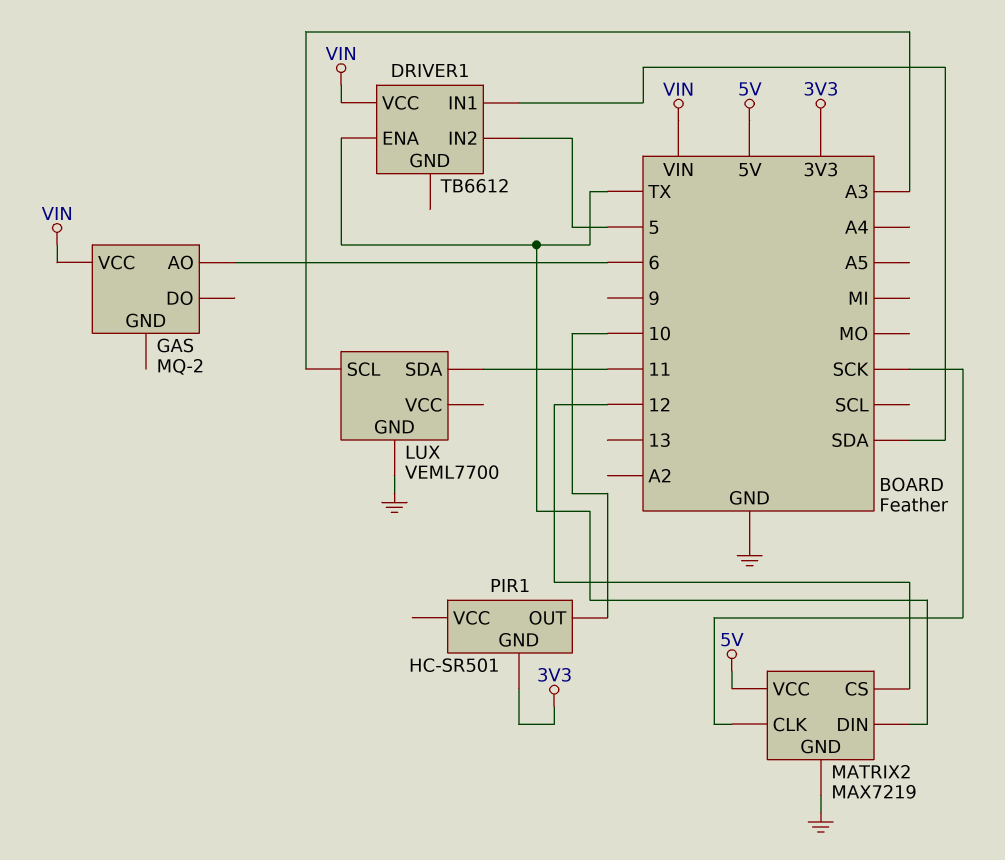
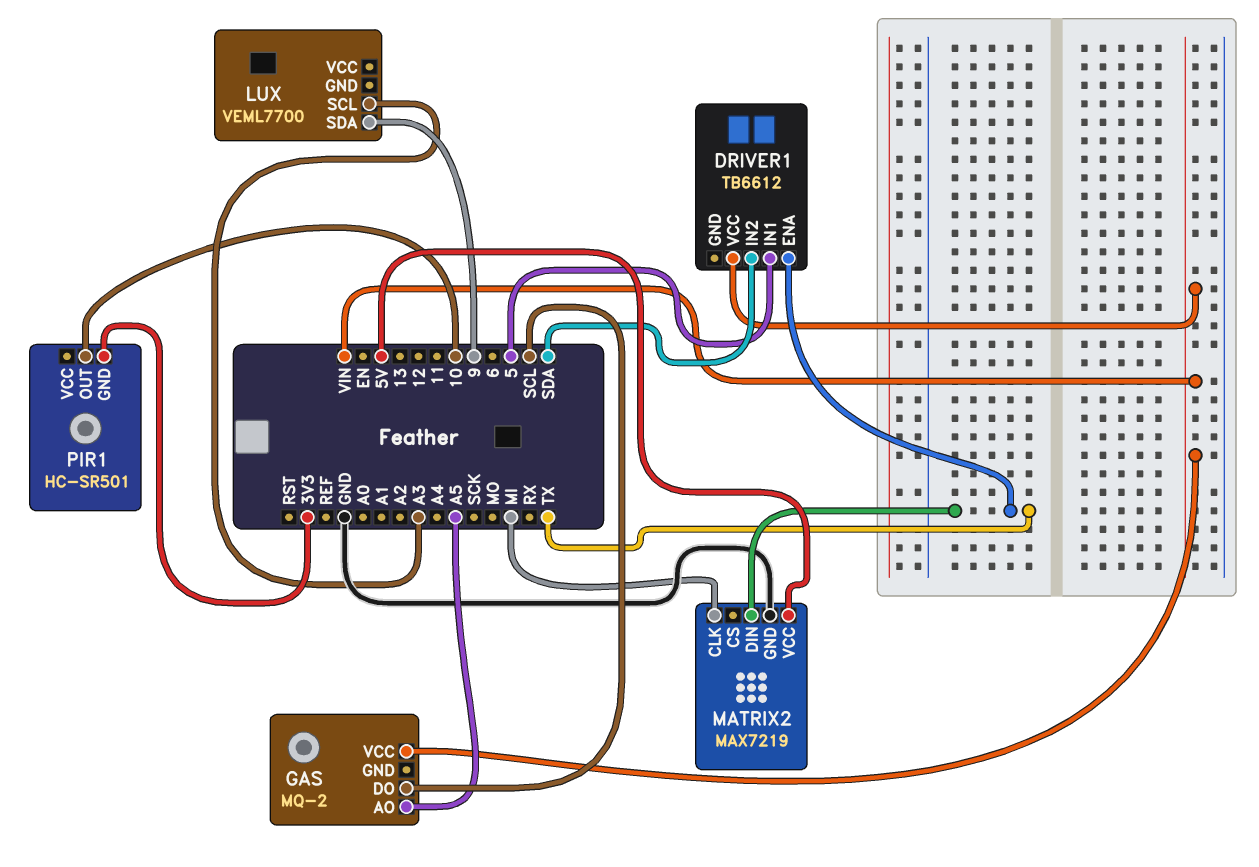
DRIVER1 pin IN1: SDA -> 5
DRIVER1 pin IN2: 5 -> SDA
GAS pin AO: 6 -> A5
GAS pin DO: none -> SCL
LUX pin GND: GND -> none
LUX pin SDA: 11 -> 9
MATRIX2 pin CLK: SCK -> MI
MATRIX2 pin CS: 12 -> none

